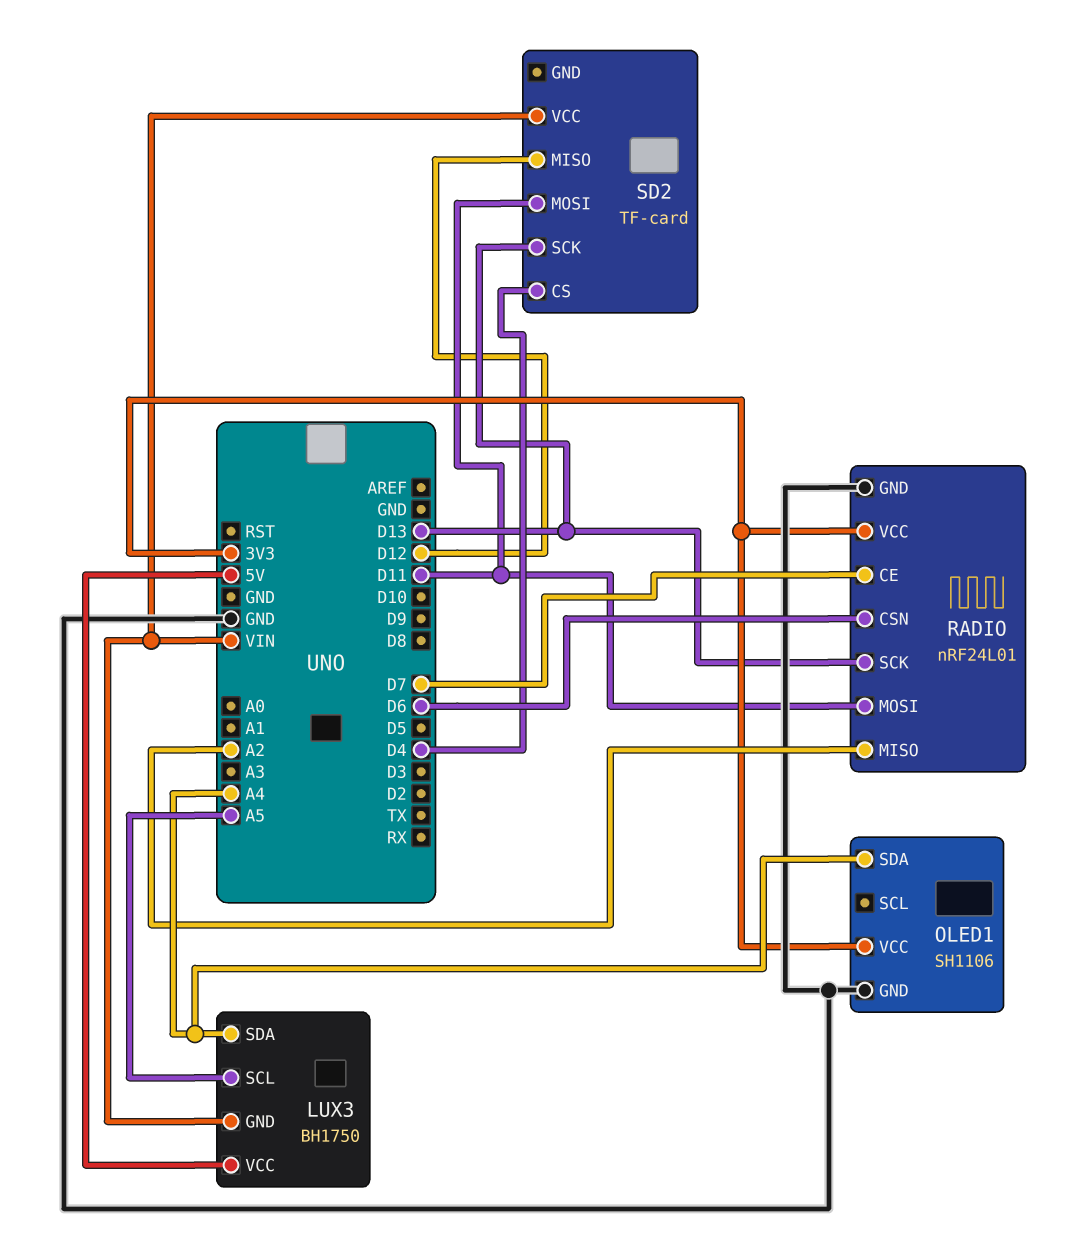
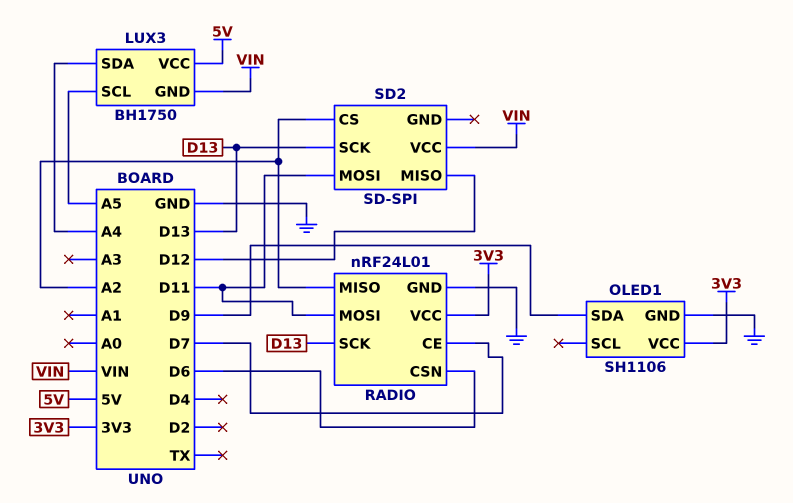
OLED1 pin SDA: A4 -> D9
SD2: TF-card -> SD-SPI
SD2 pin CS: D4 -> A2

